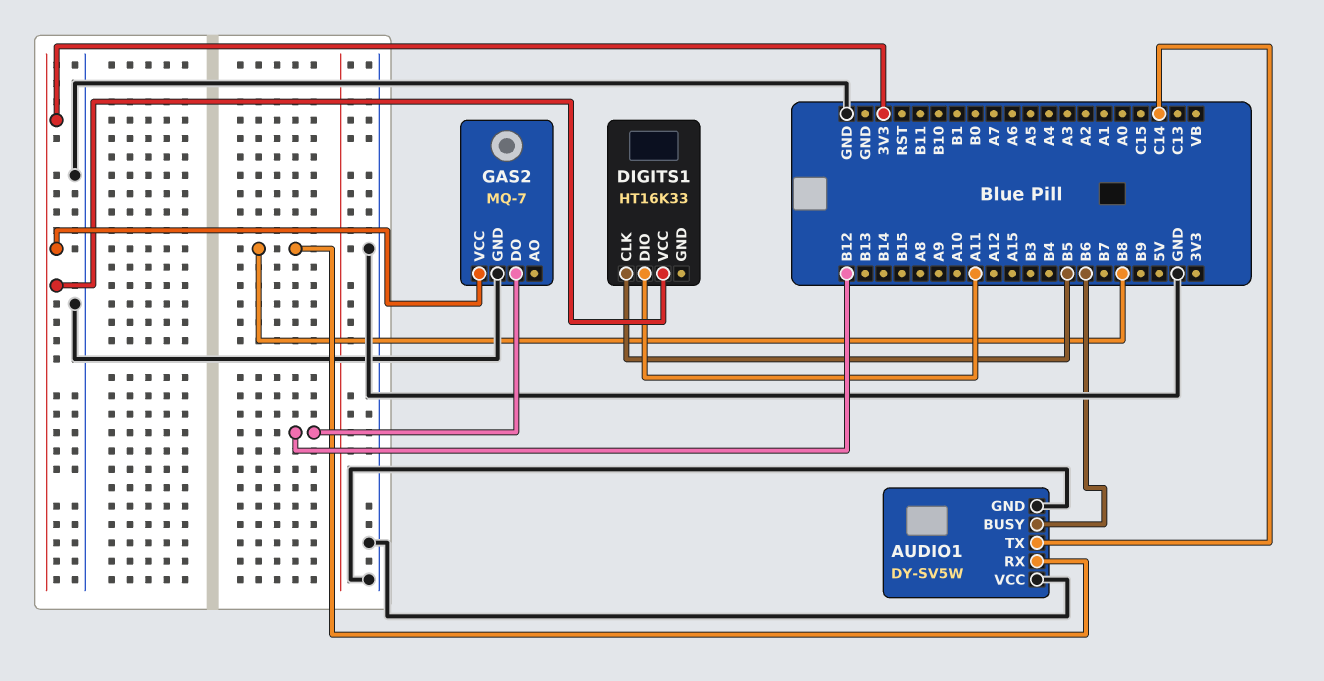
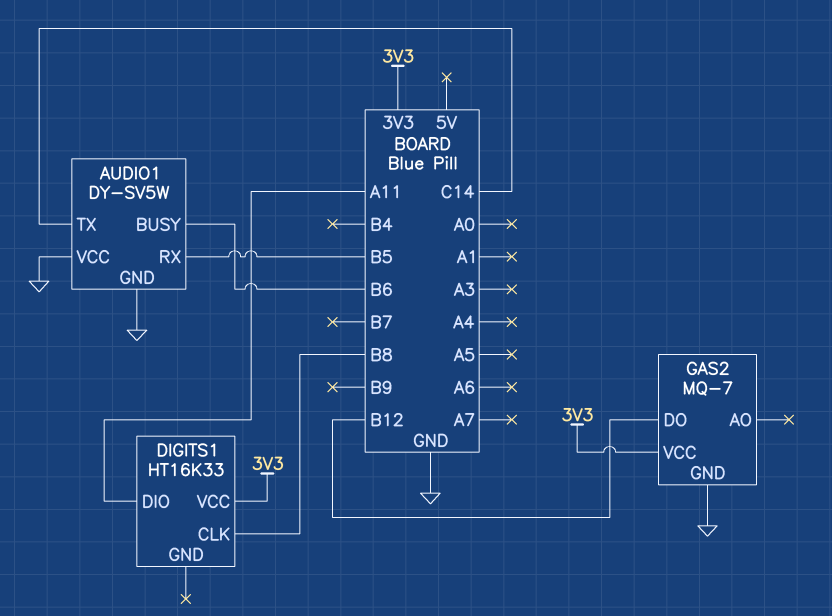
AUDIO1 pin RX: B8 -> B5
DIGITS1 pin CLK: B5 -> B8

